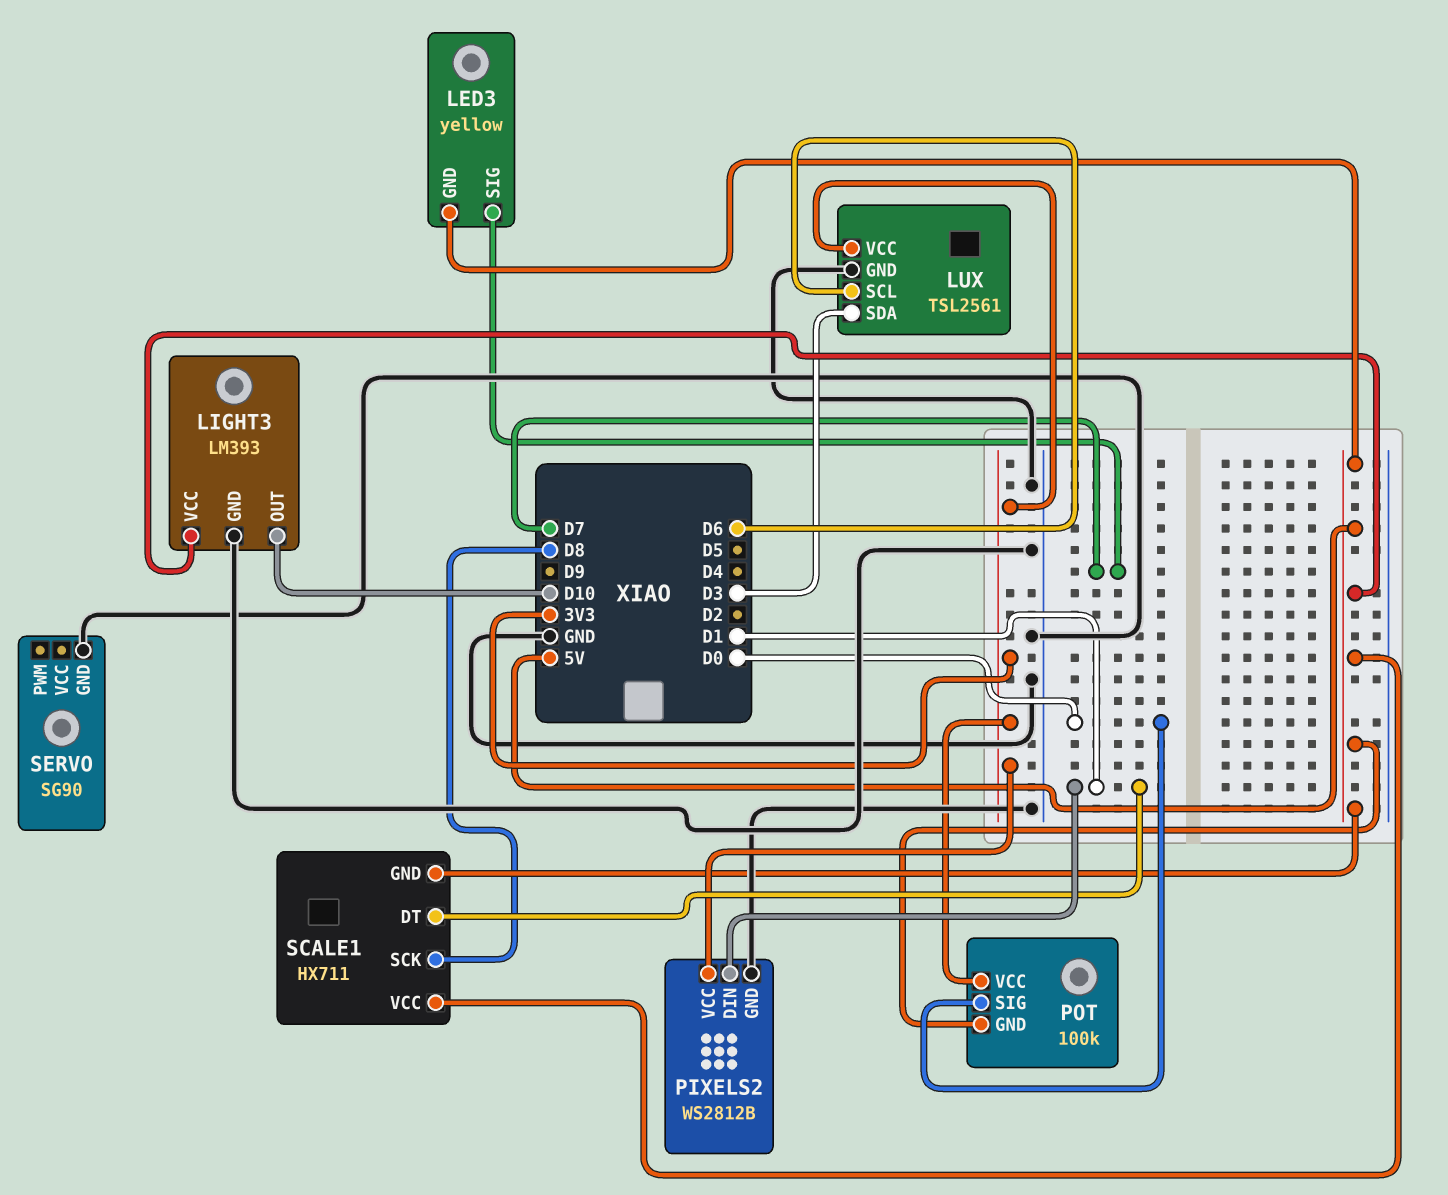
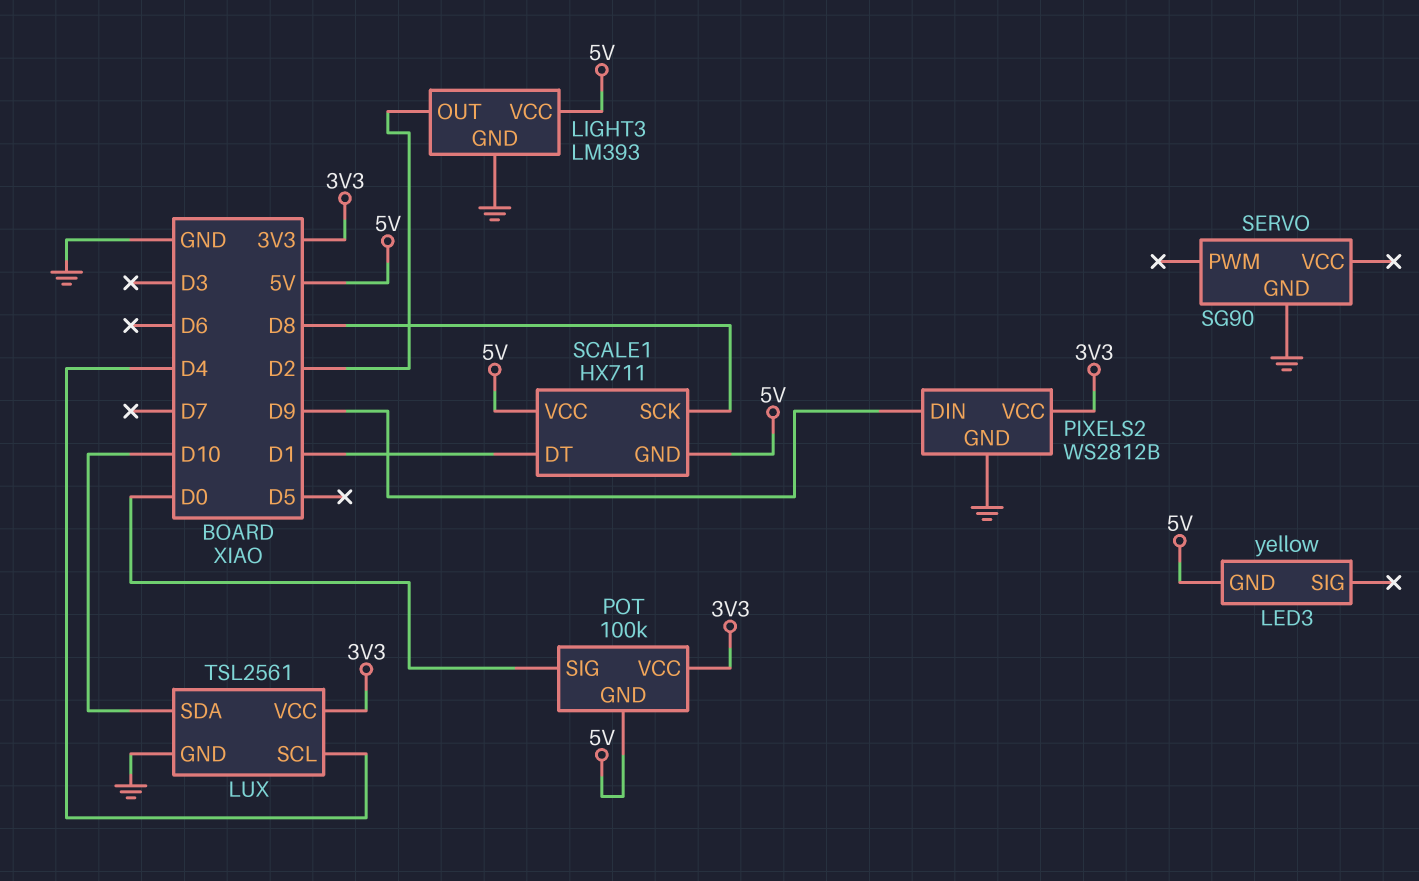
LED3 pin SIG: D7 -> none
LIGHT3 pin OUT: D10 -> D2
LUX pin SCL: D6 -> D4
LUX pin SDA: D3 -> D10
PIXELS2 pin DIN: D1 -> D9

